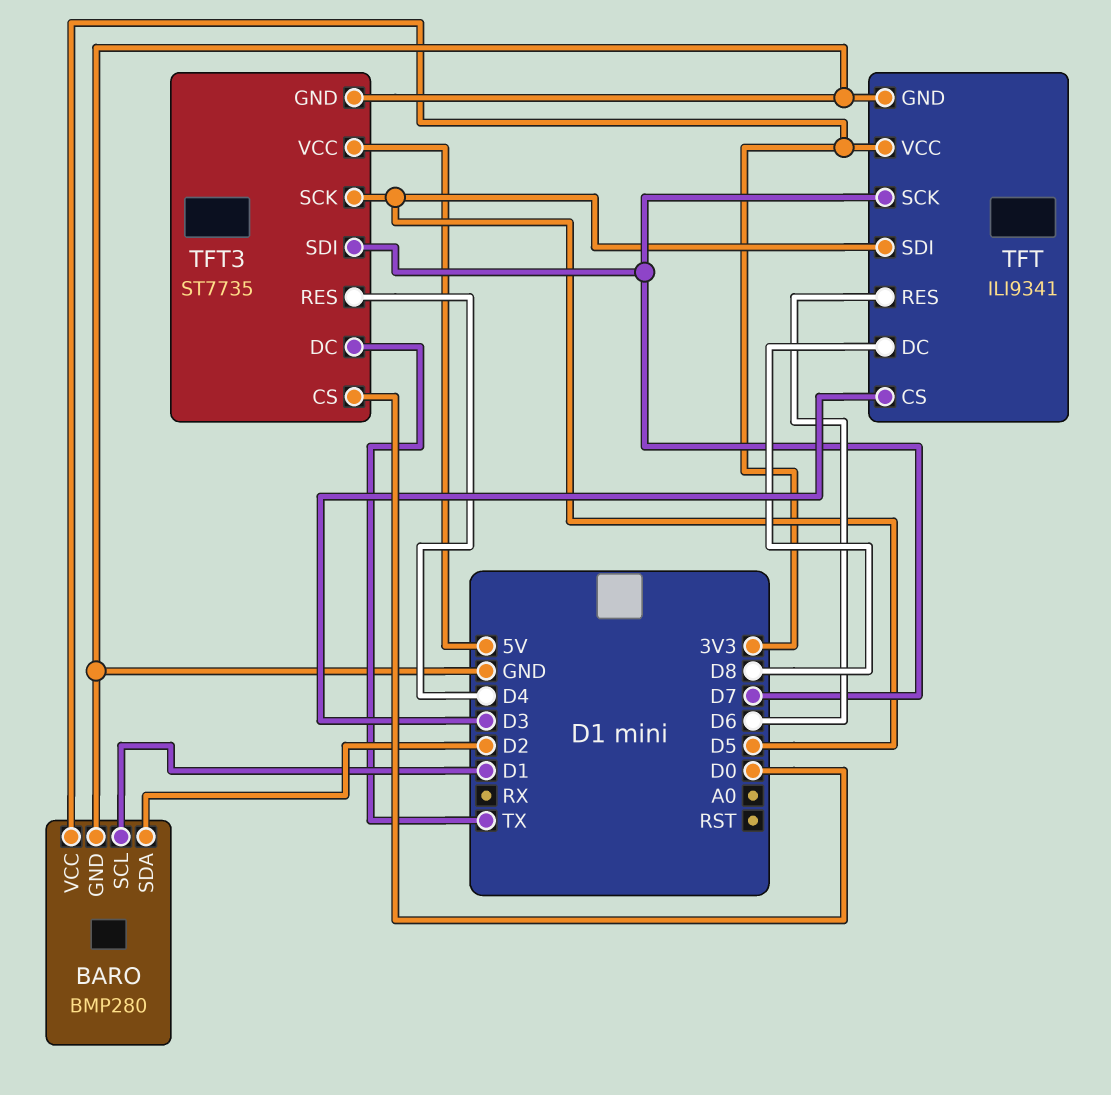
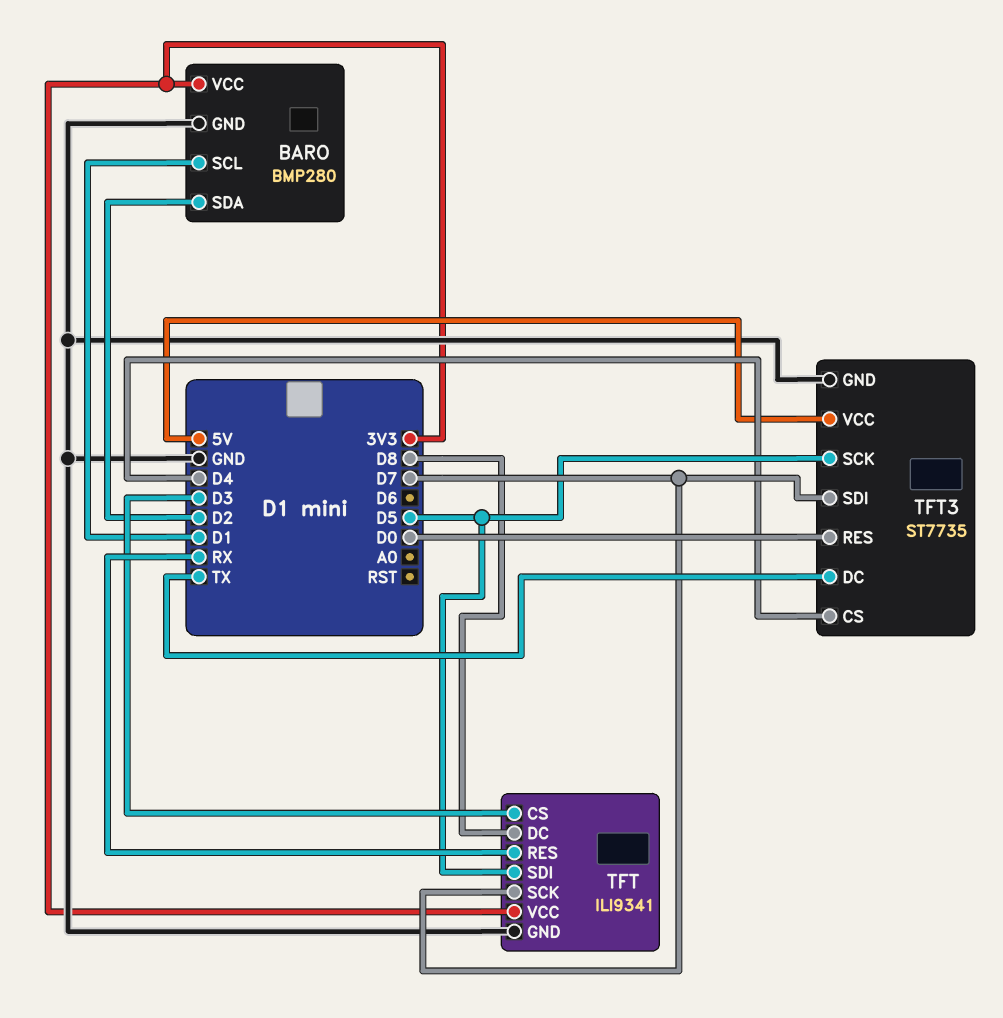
TFT pin RES: D6 -> RX
TFT3 pin CS: D0 -> D4
TFT3 pin RES: D4 -> D0

